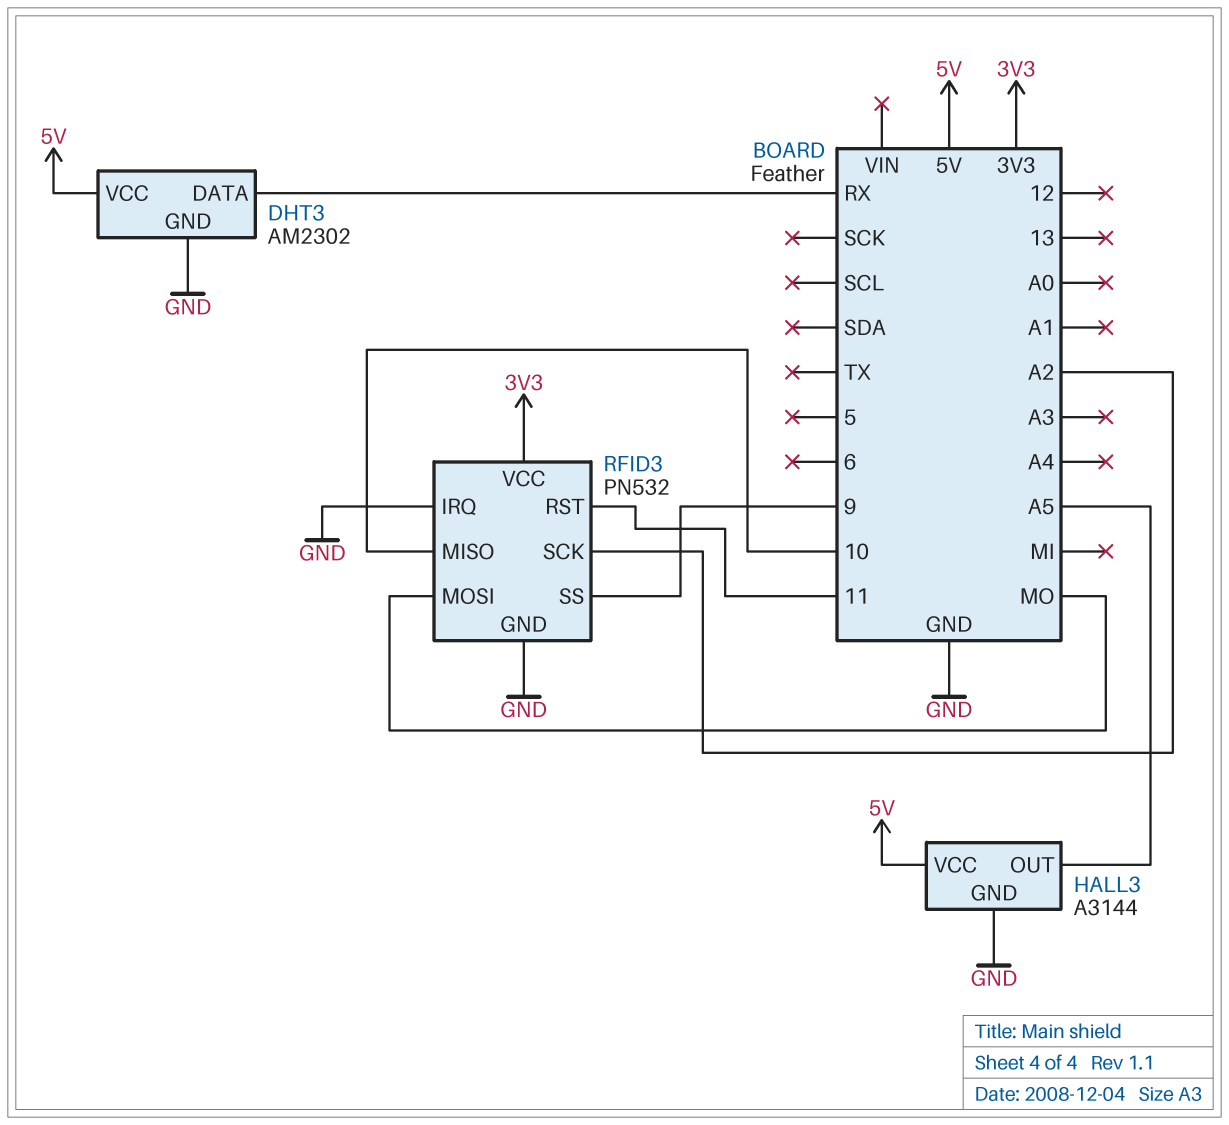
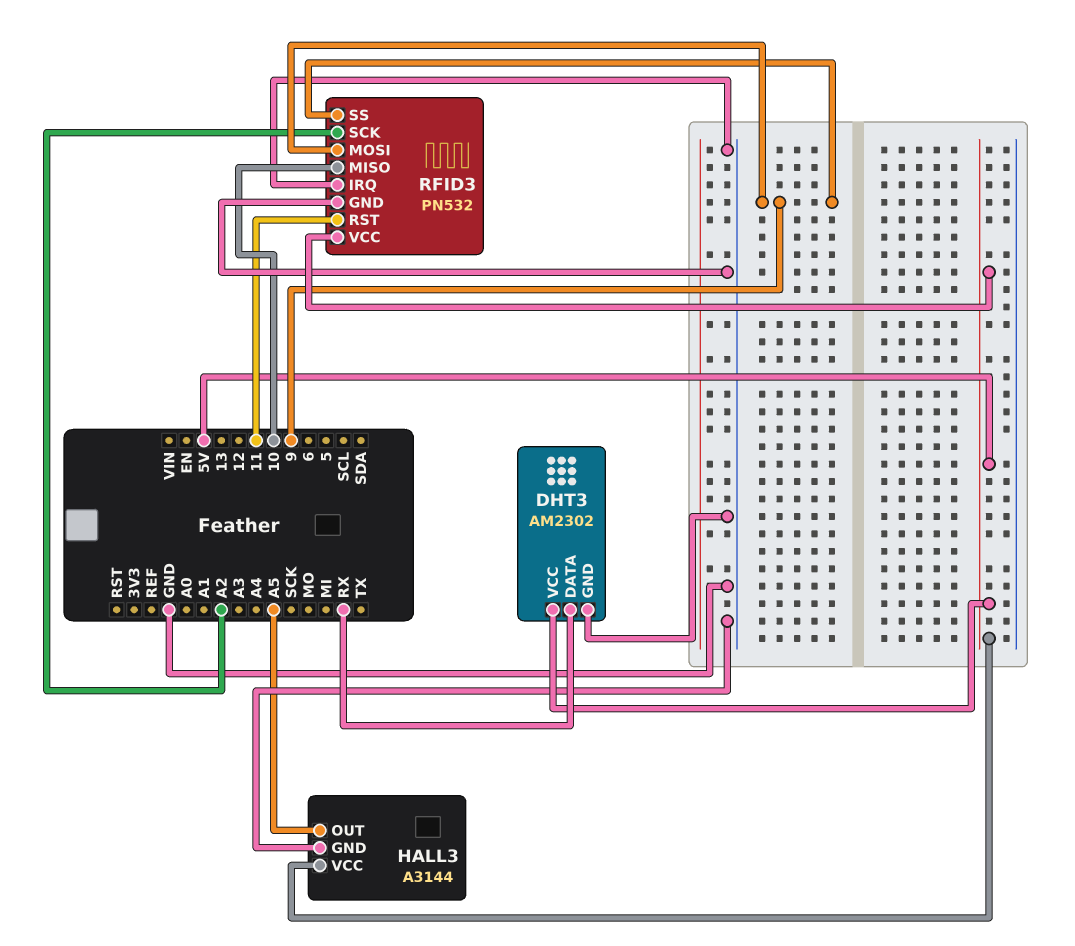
RFID3 pin MOSI: MO -> 9
RFID3 pin VCC: 3V3 -> 5V

